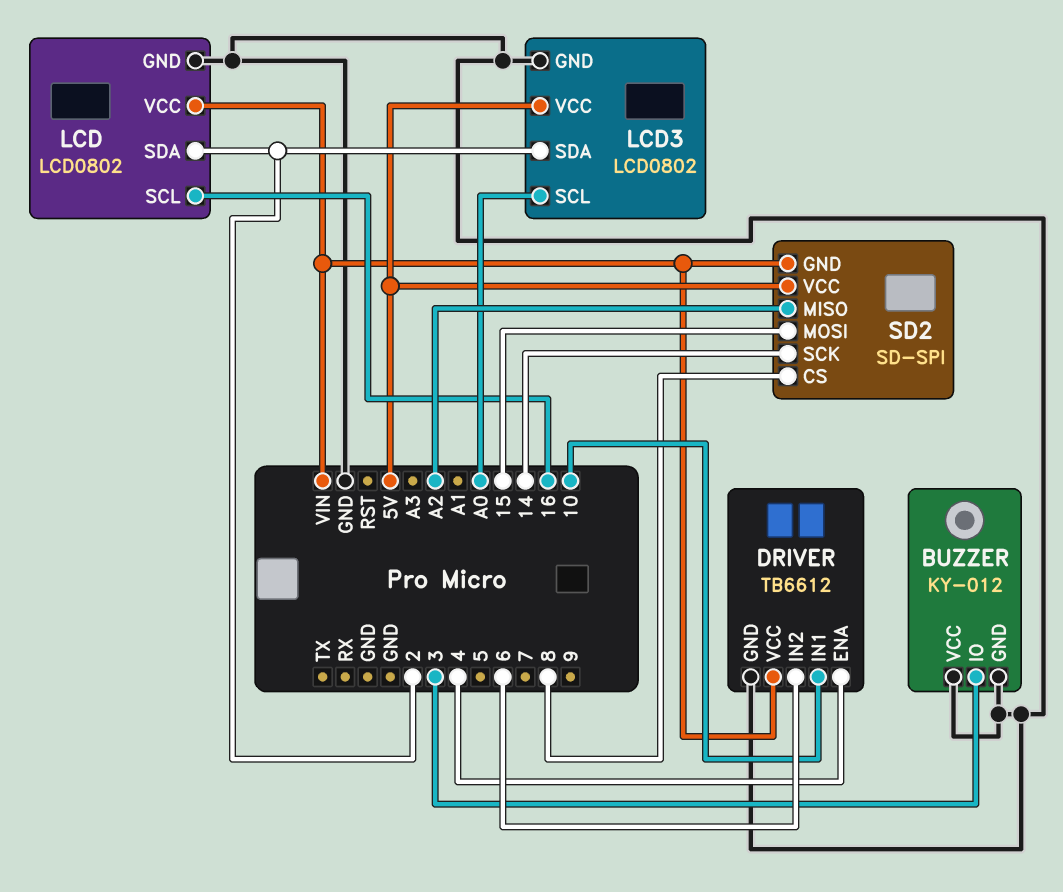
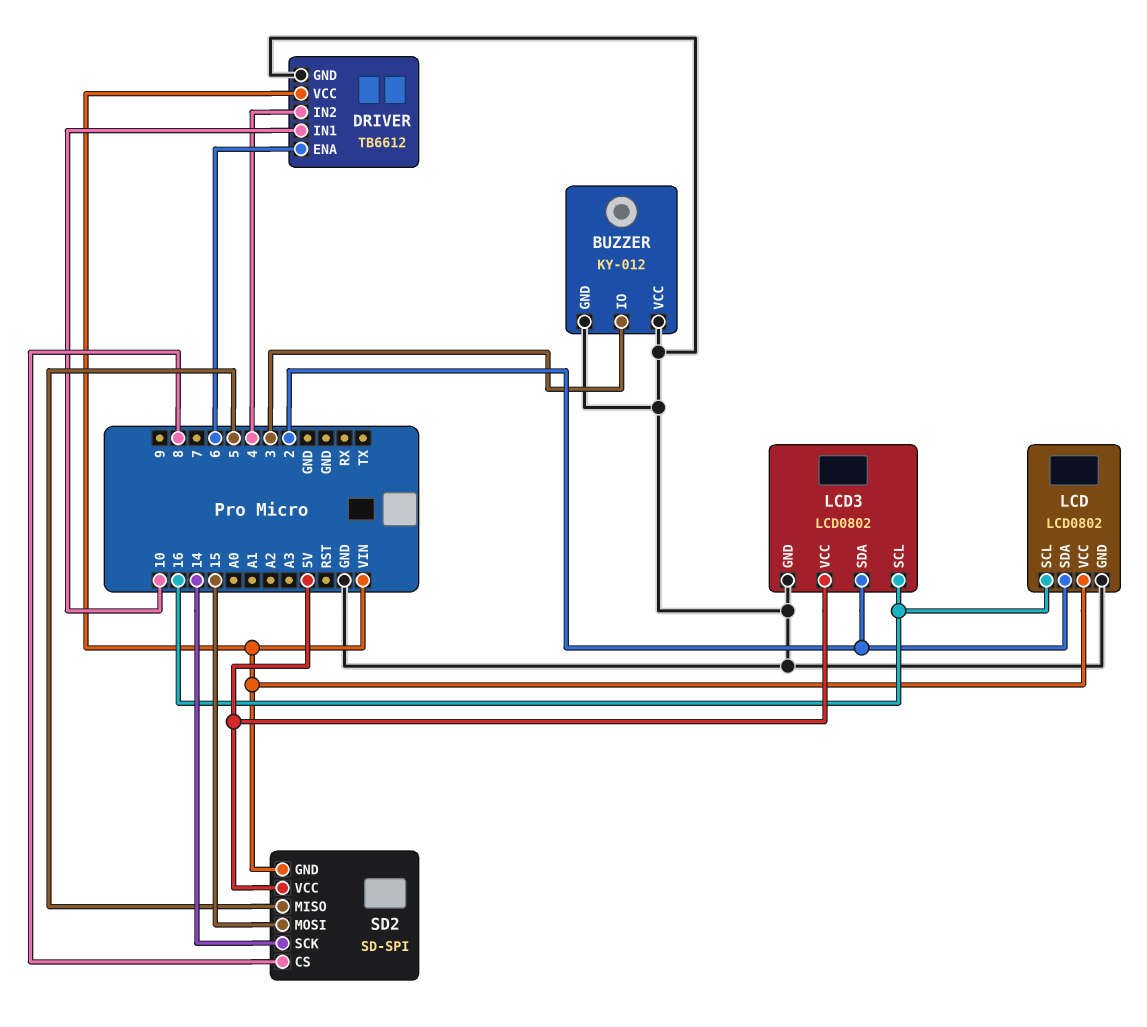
DRIVER pin ENA: 4 -> 6
DRIVER pin IN2: 6 -> 4
LCD3 pin SCL: A0 -> 16
SD2 pin MISO: A2 -> 5

